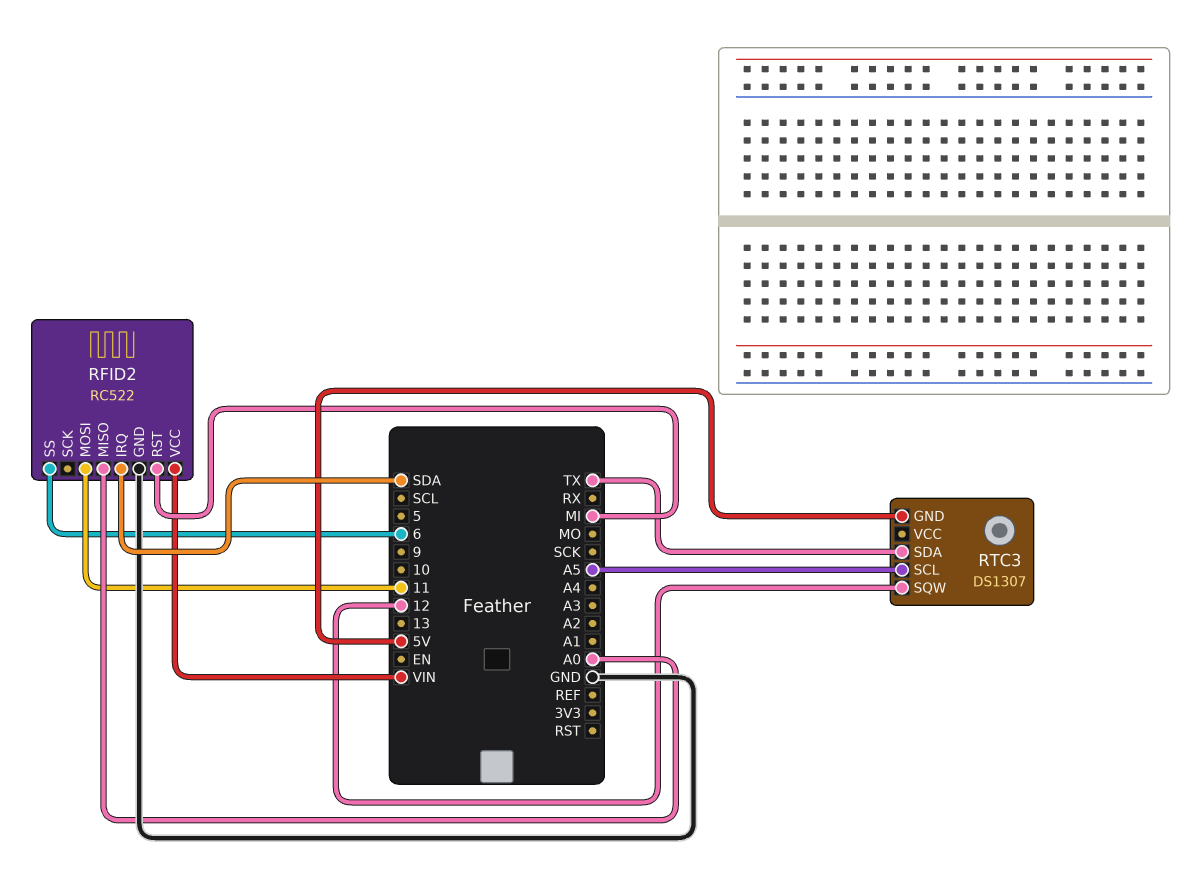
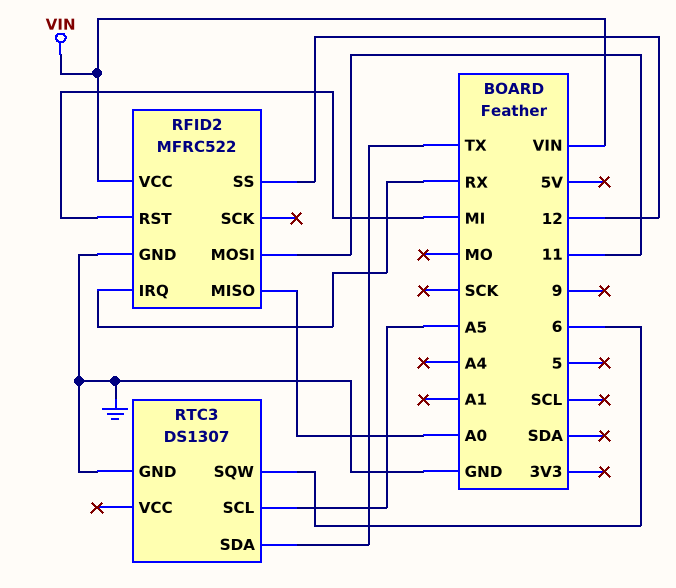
RFID2: RC522 -> MFRC522
RFID2 pin IRQ: SDA -> RX
RFID2 pin SS: 6 -> 12
RTC3 pin GND: 5V -> GND
RTC3 pin SQW: 12 -> 6

